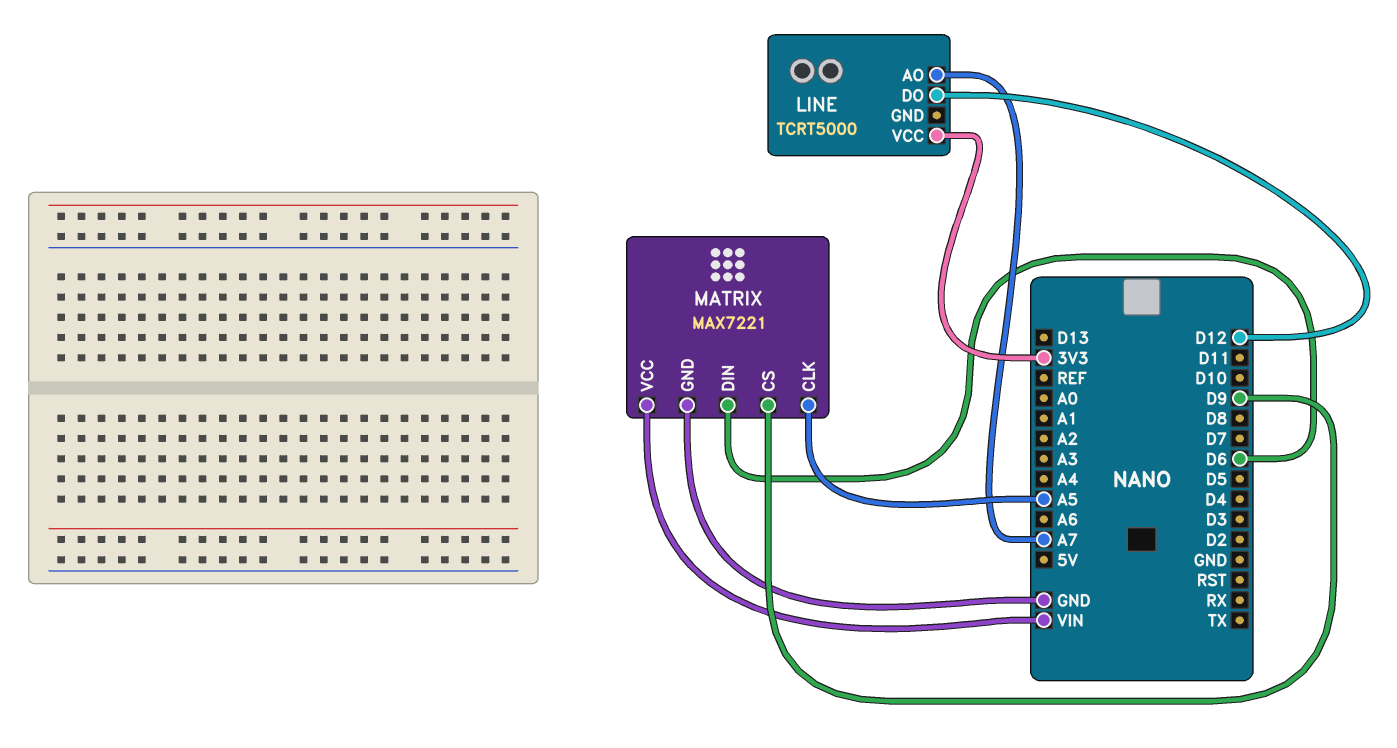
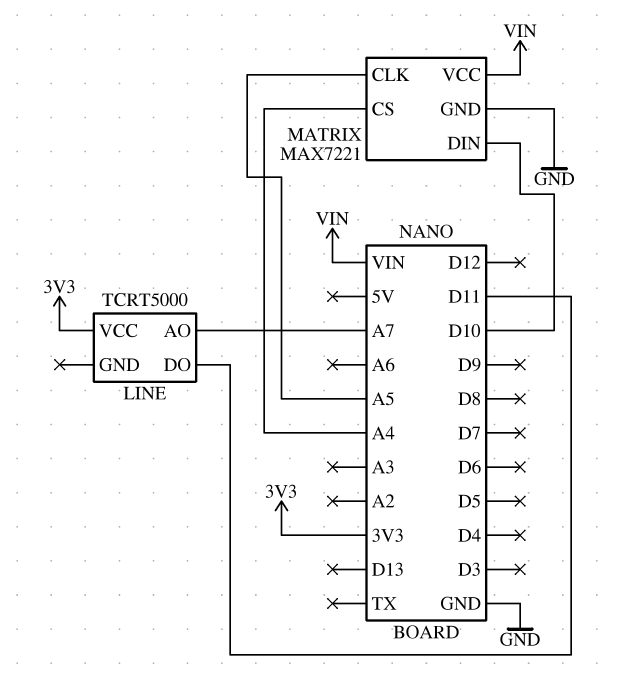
LINE pin DO: D12 -> D11
MATRIX pin CS: D9 -> A4
MATRIX pin DIN: D6 -> D10

